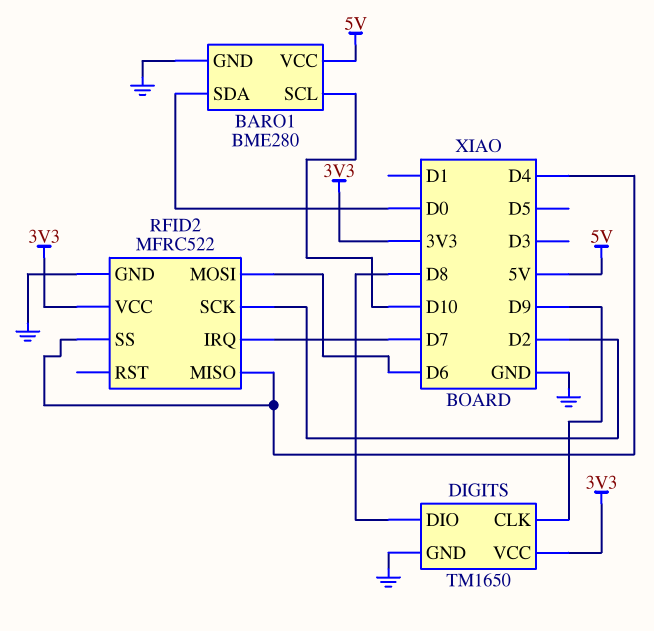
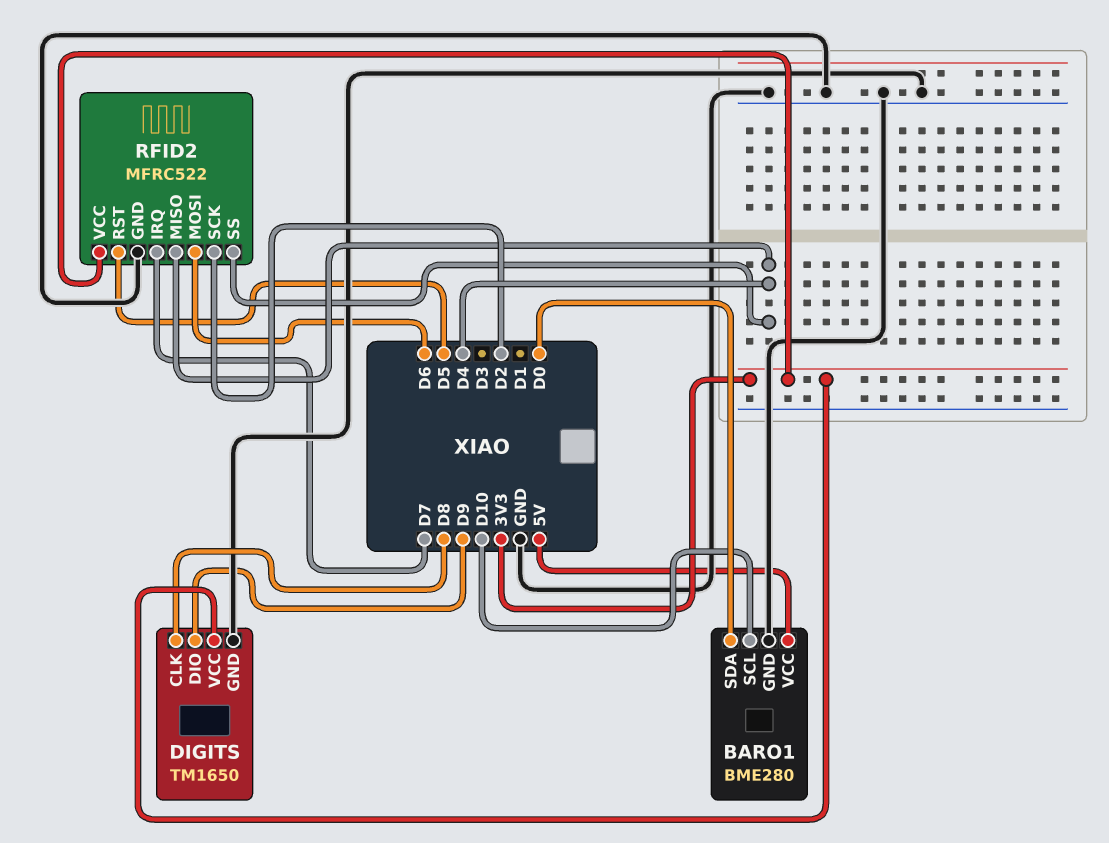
DIGITS pin CLK: D9 -> D8
DIGITS pin DIO: D8 -> D9
RFID2 pin RST: none -> D5

